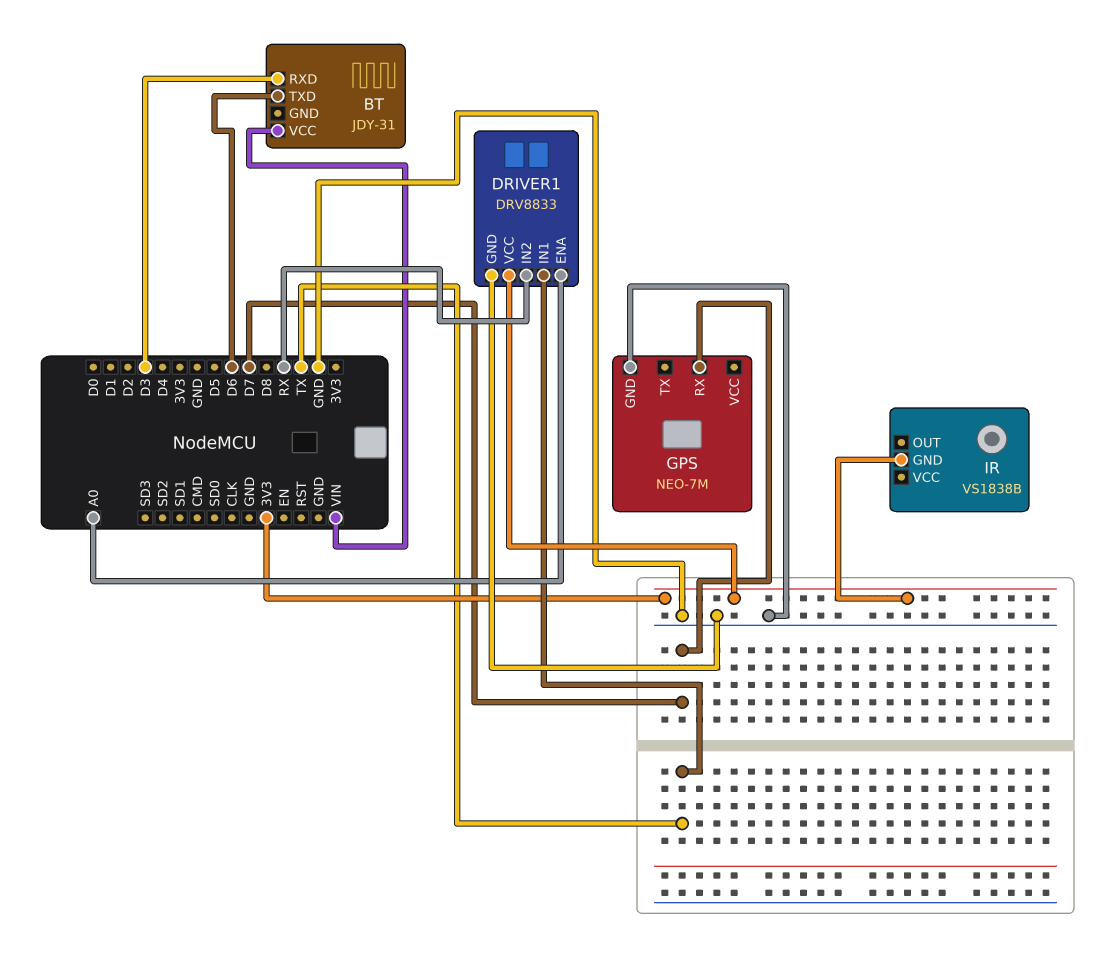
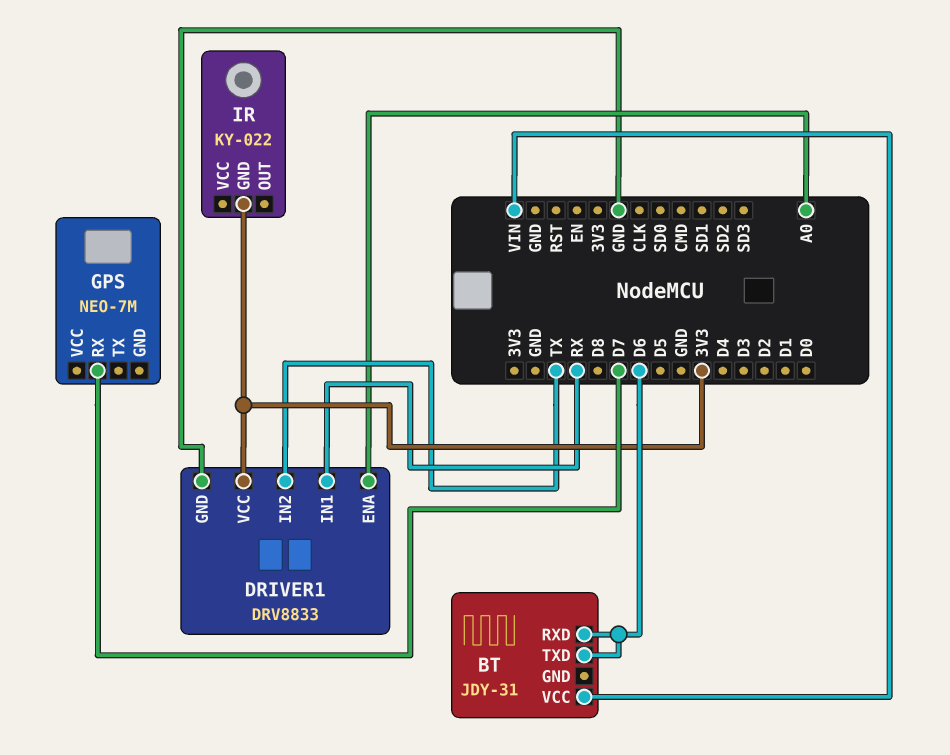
BT pin RXD: D3 -> D6
DRIVER1 pin IN1: TX -> RX
DRIVER1 pin IN2: RX -> TX
GPS pin GND: GND -> none
IR: VS1838B -> KY-022

